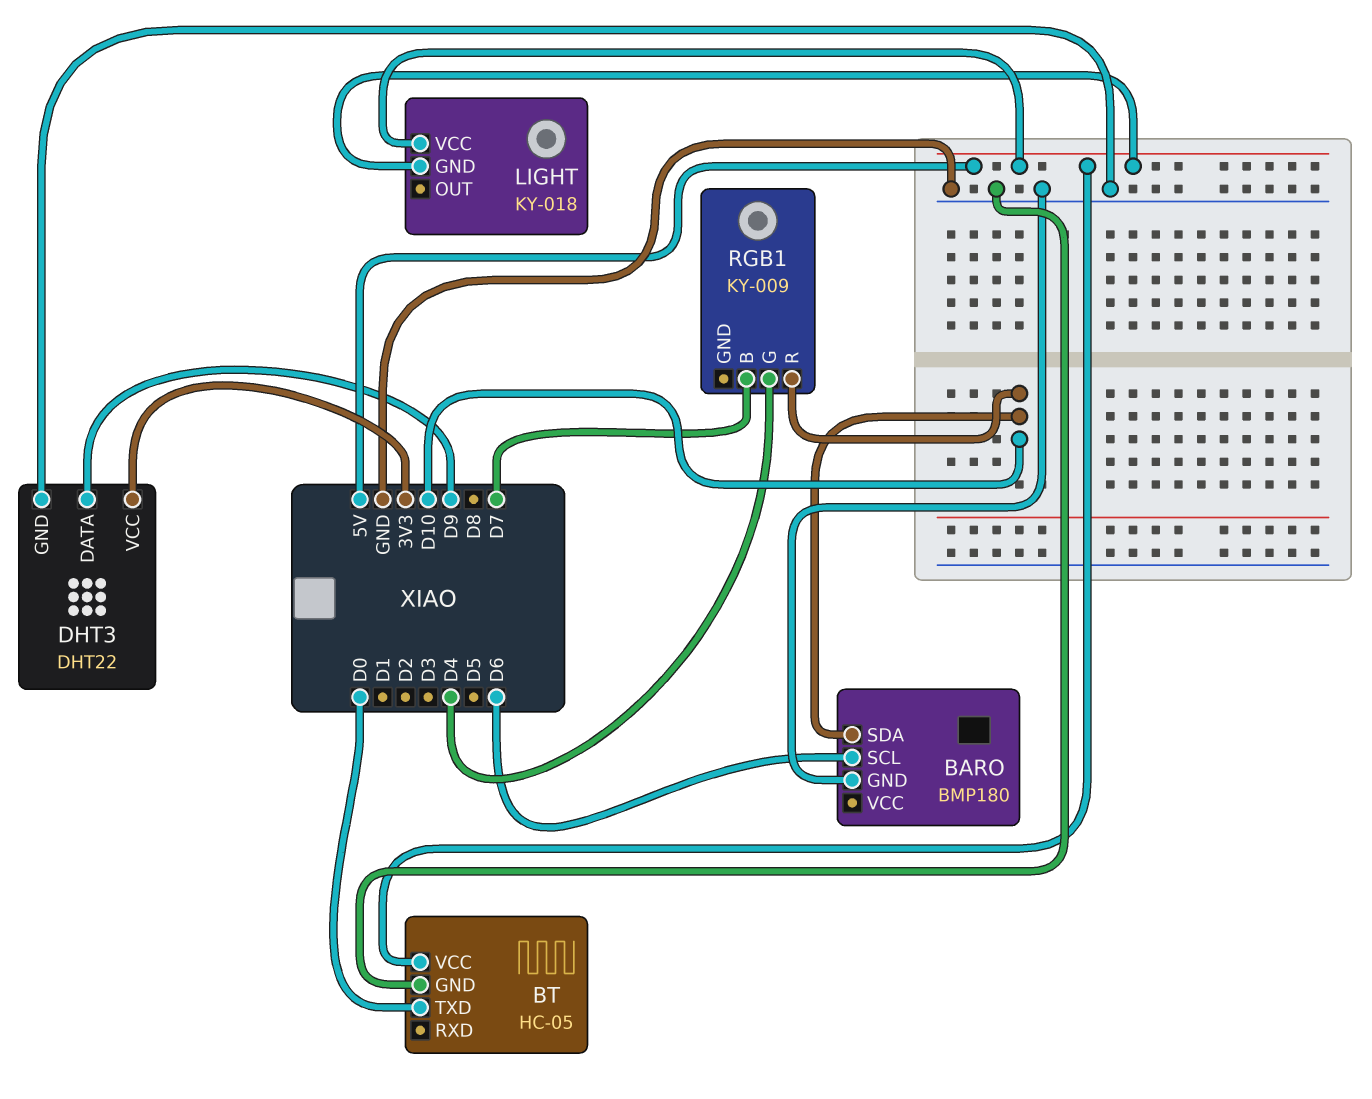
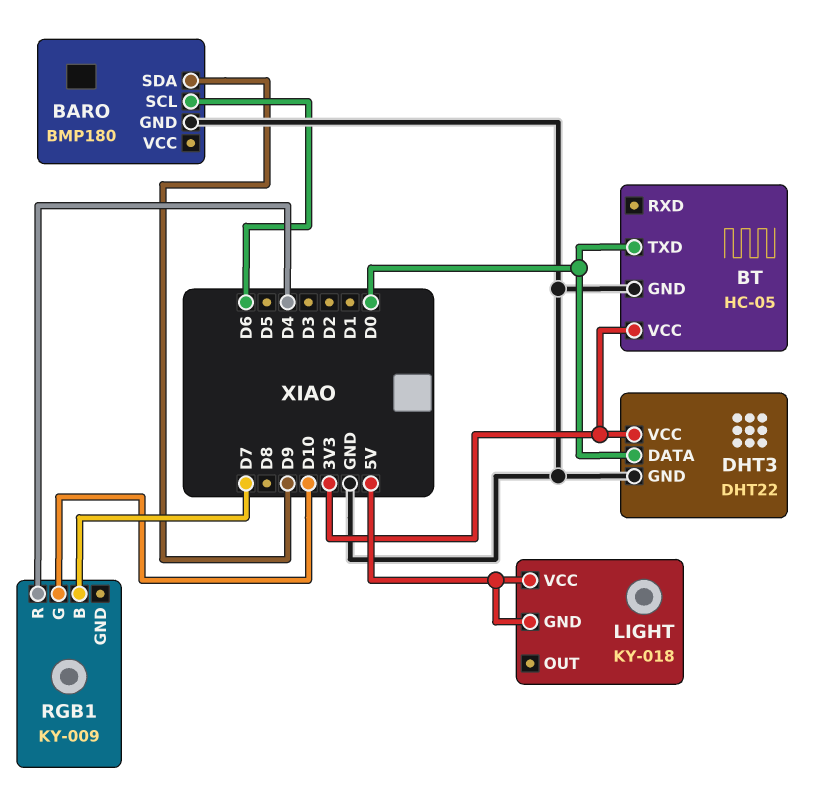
BARO pin SDA: D10 -> D9
BT pin VCC: 5V -> 3V3
DHT3 pin DATA: D9 -> D0
RGB1 pin G: D4 -> D10
RGB1 pin R: D10 -> D4

